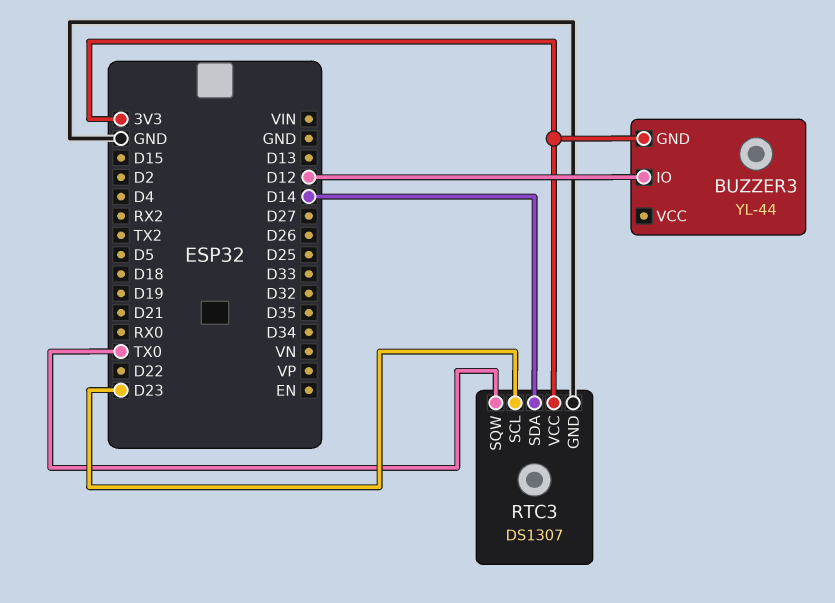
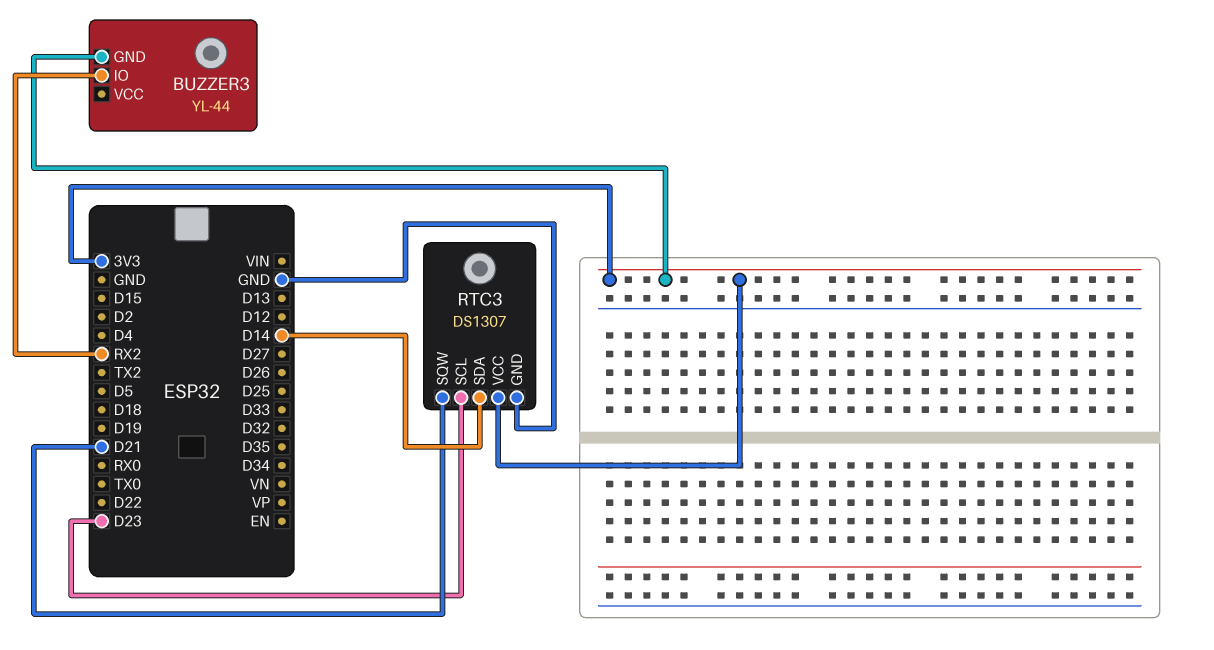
BUZZER3 pin IO: D12 -> RX2
RTC3 pin SQW: TX0 -> D21

